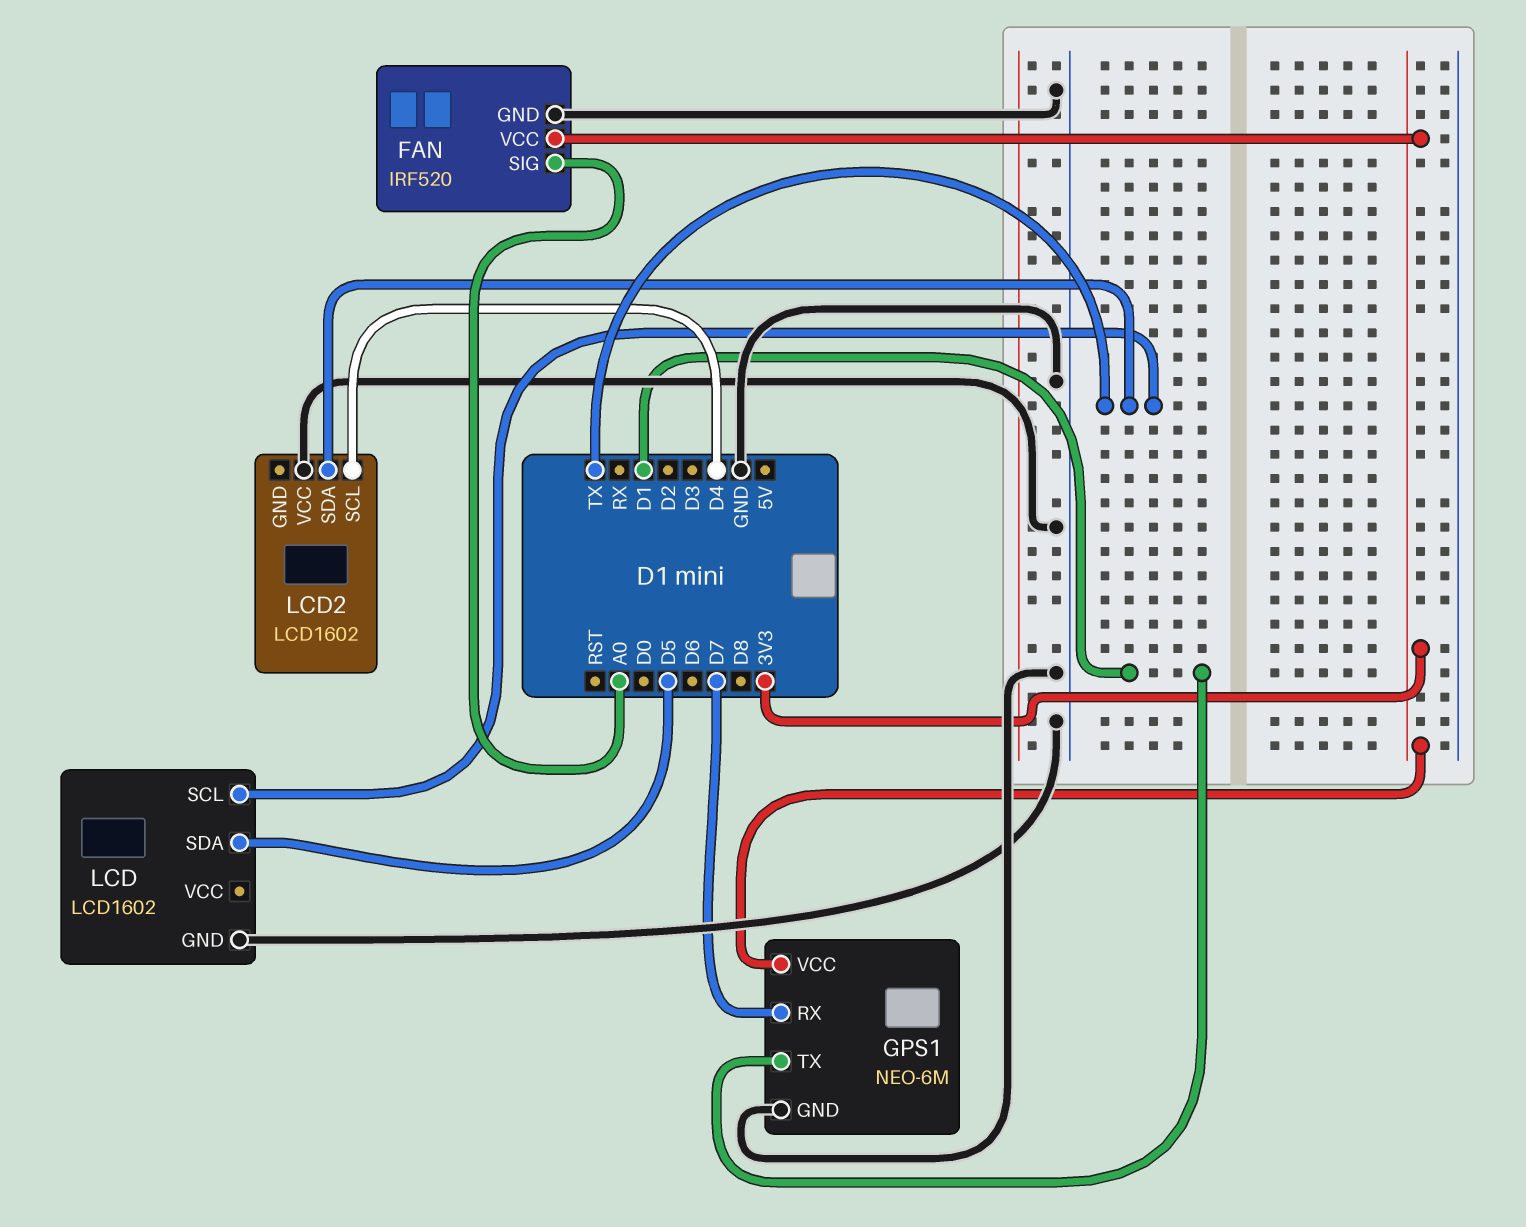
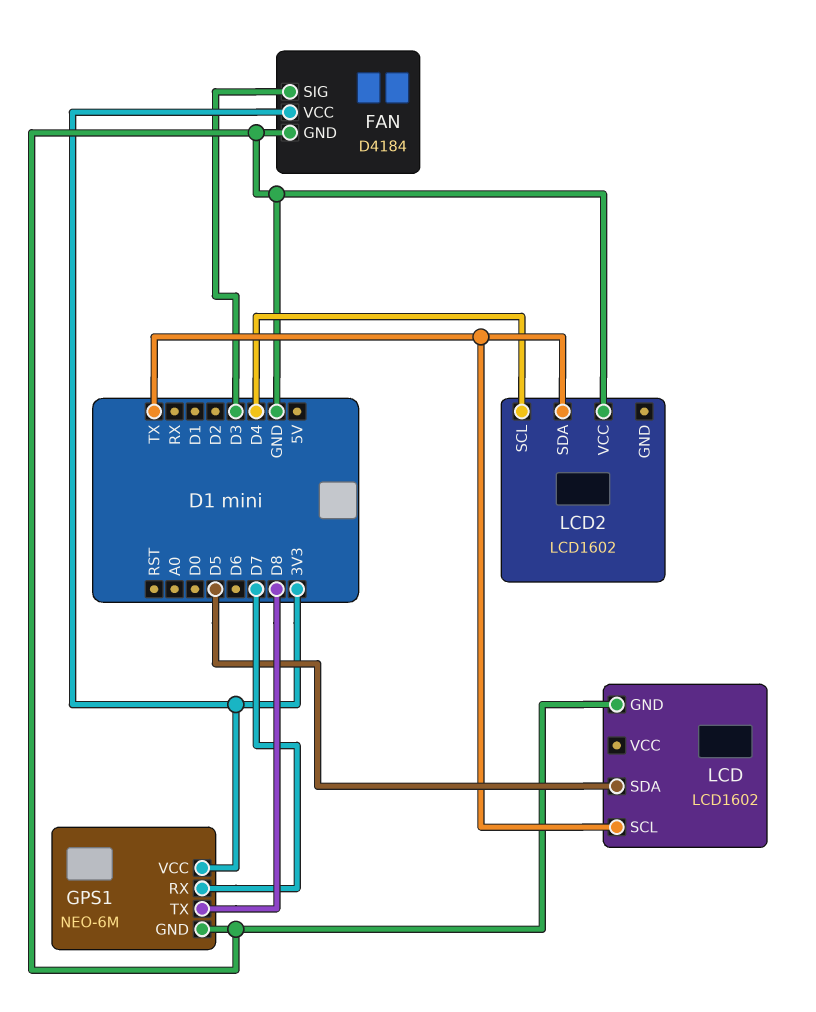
FAN: IRF520 -> D4184
FAN pin SIG: A0 -> D3
GPS1 pin TX: D1 -> D8

